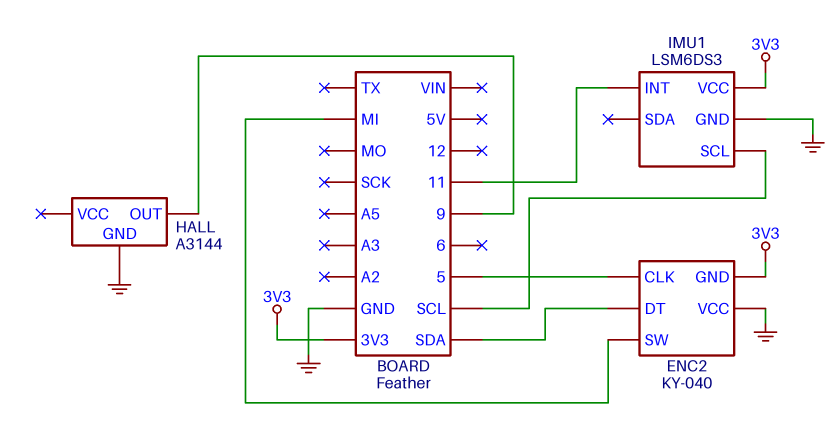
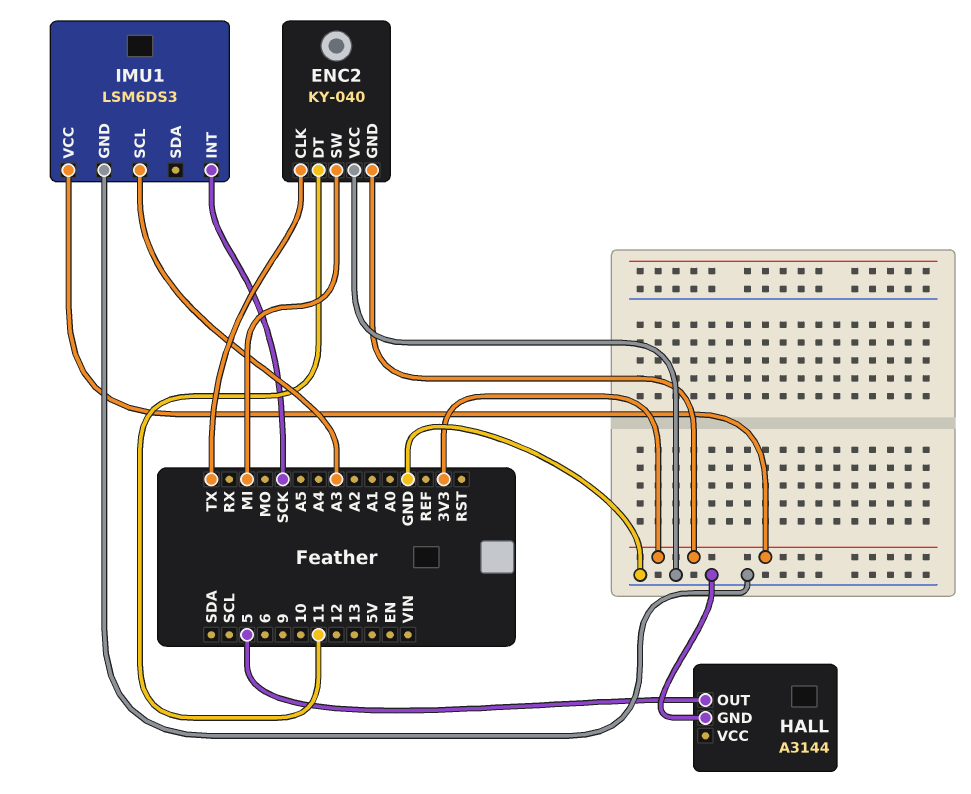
ENC2 pin CLK: 5 -> TX
ENC2 pin DT: SDA -> 11
HALL pin OUT: 9 -> 5
IMU1 pin INT: 11 -> SCK
IMU1 pin SCL: SCL -> A3

